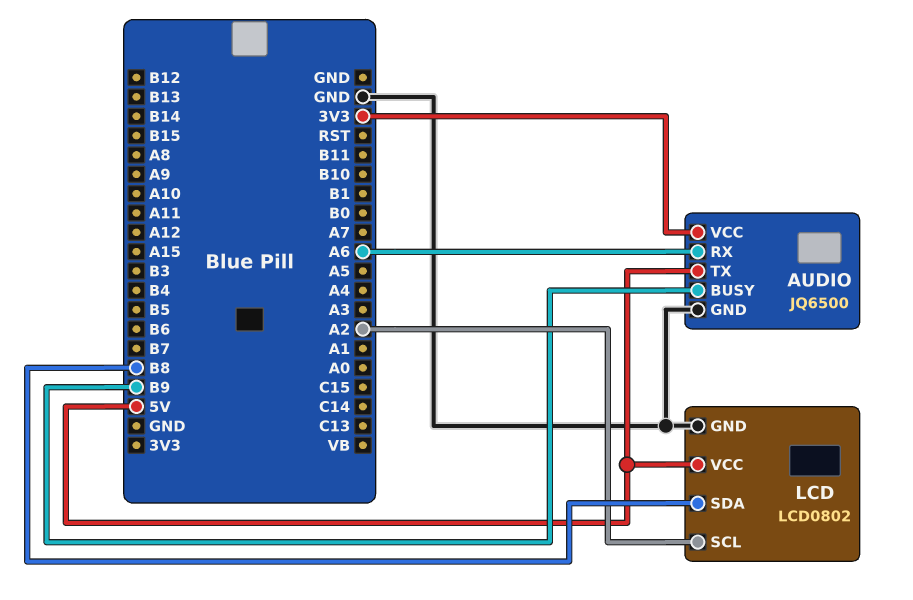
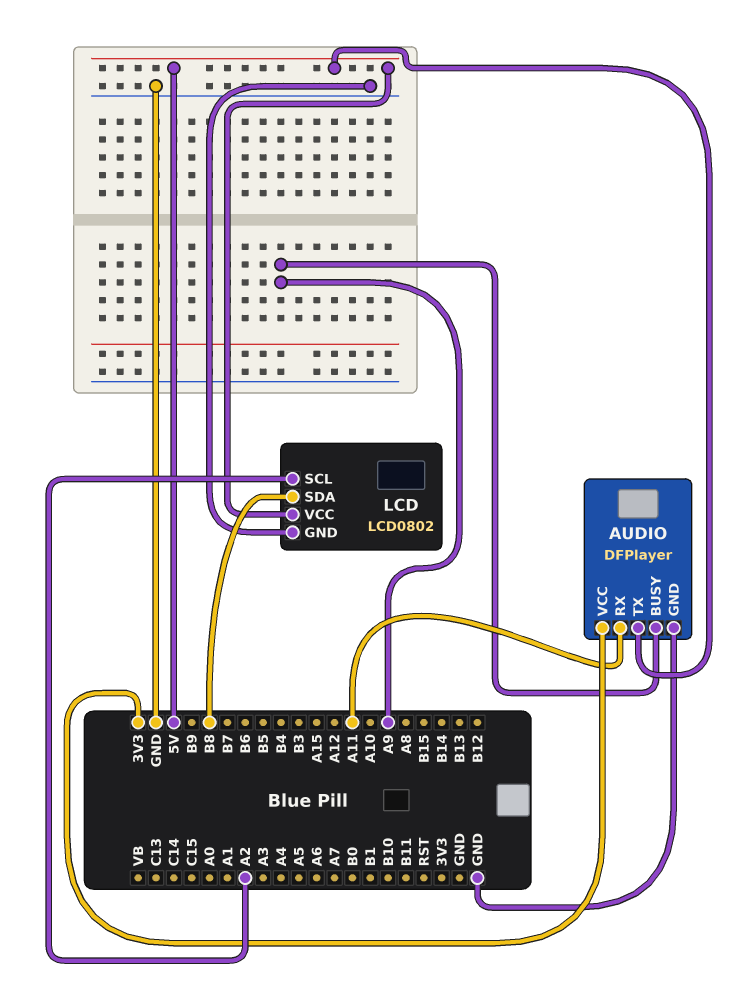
AUDIO: JQ6500 -> DFPlayer
AUDIO pin BUSY: B9 -> A9
AUDIO pin RX: A6 -> A11

